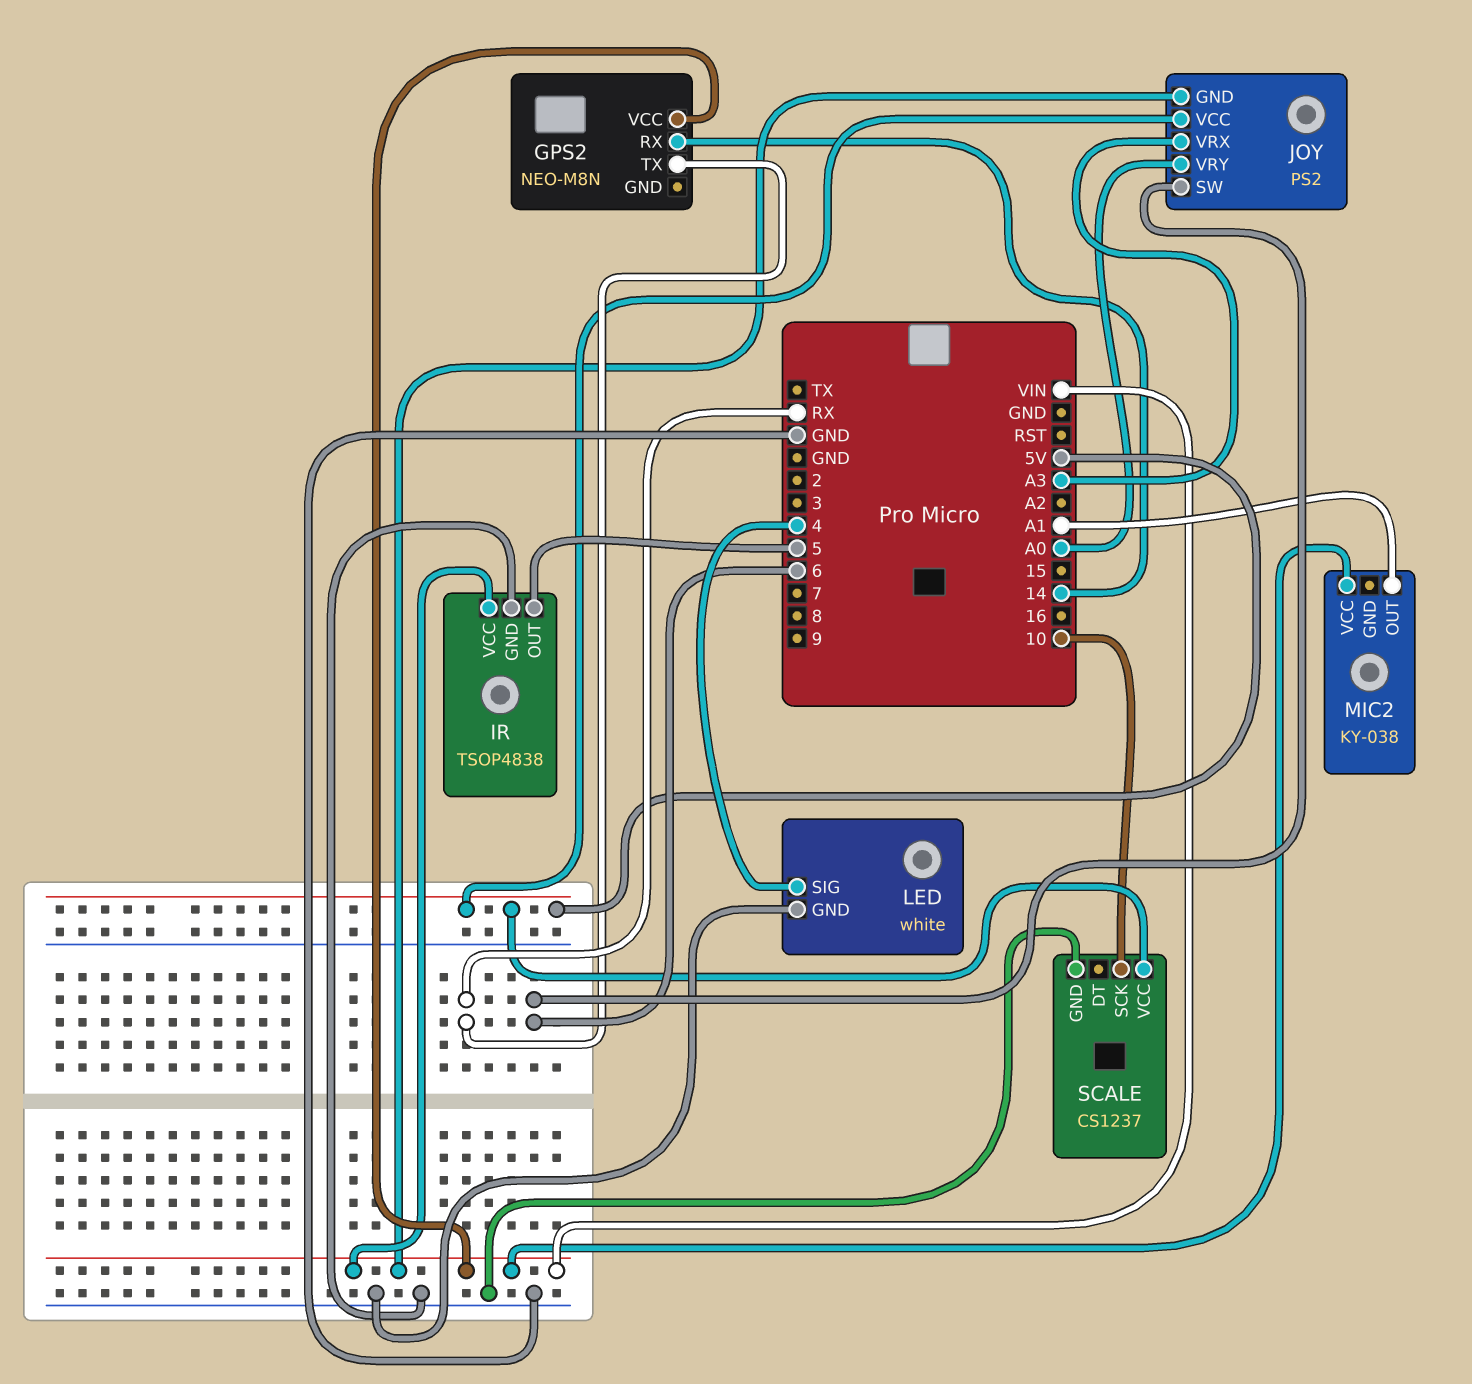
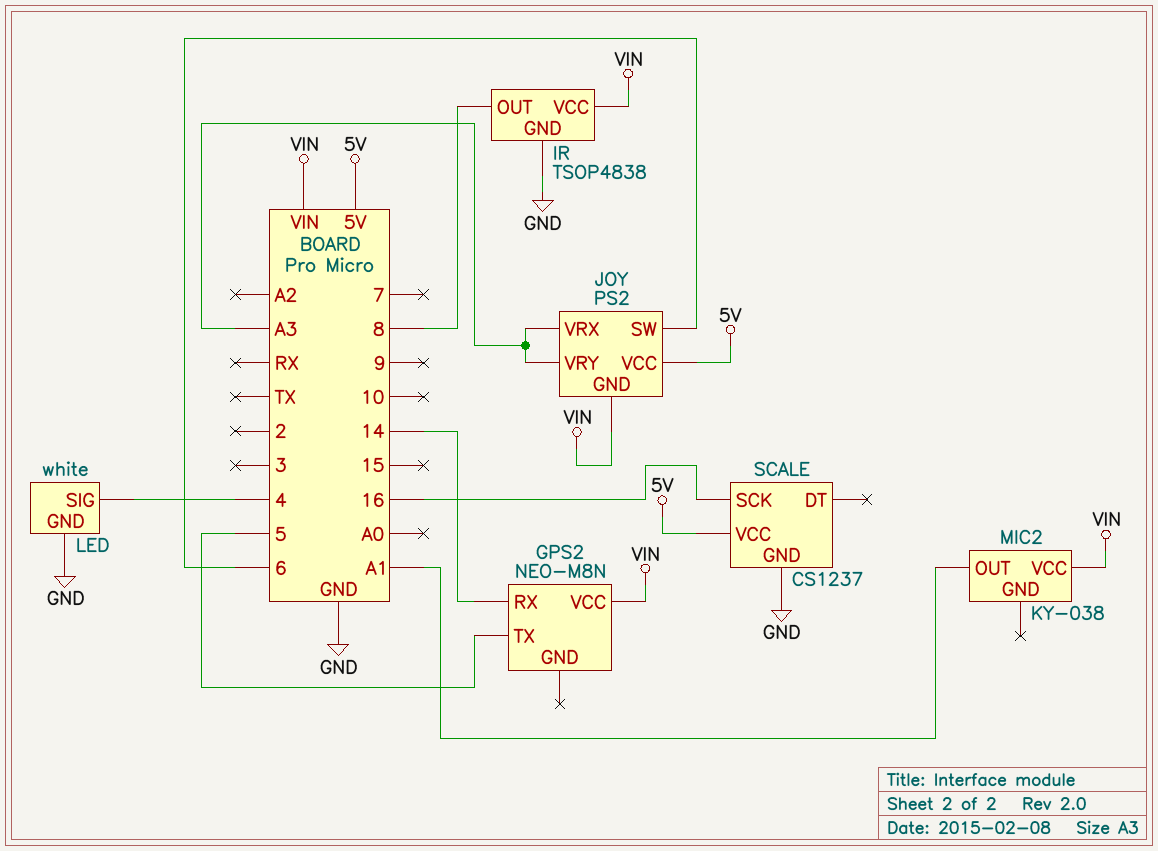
GPS2 pin TX: RX -> 5
IR pin OUT: 5 -> 8
JOY pin VRY: A0 -> A3
SCALE pin SCK: 10 -> 16

